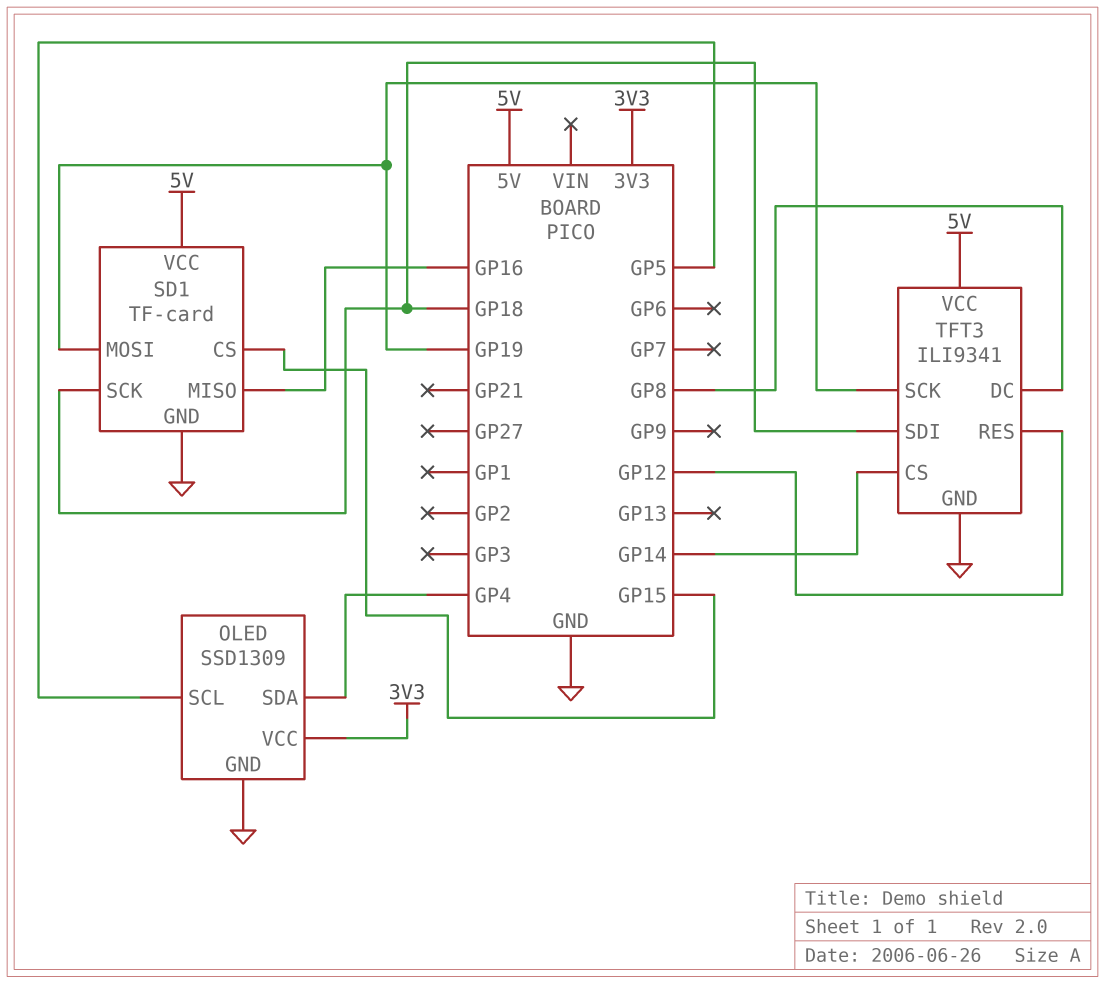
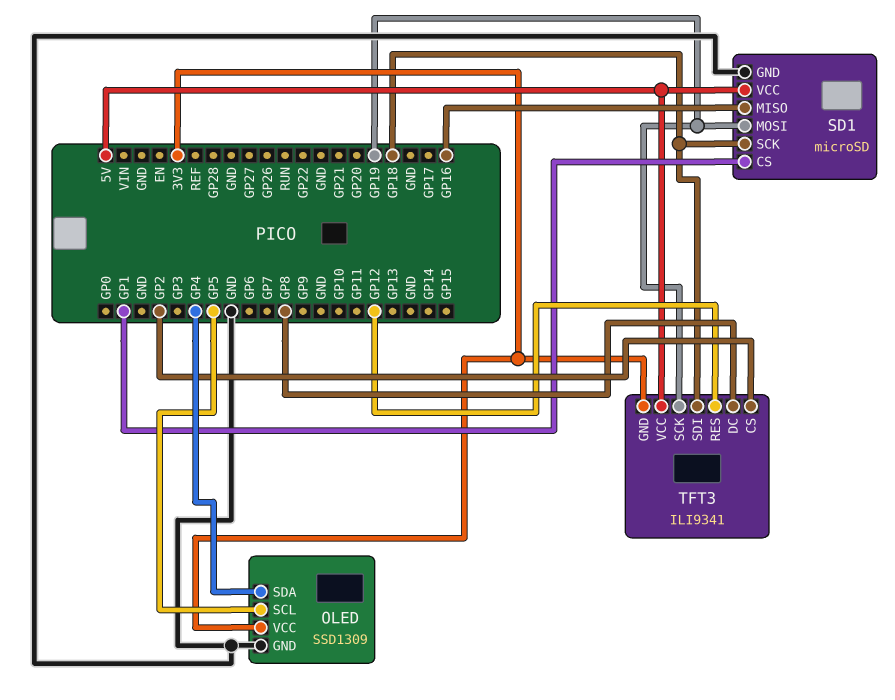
SD1: TF-card -> microSD
SD1 pin CS: GP15 -> GP1
TFT3 pin CS: GP14 -> GP2
TFT3 pin GND: GND -> 3V3

